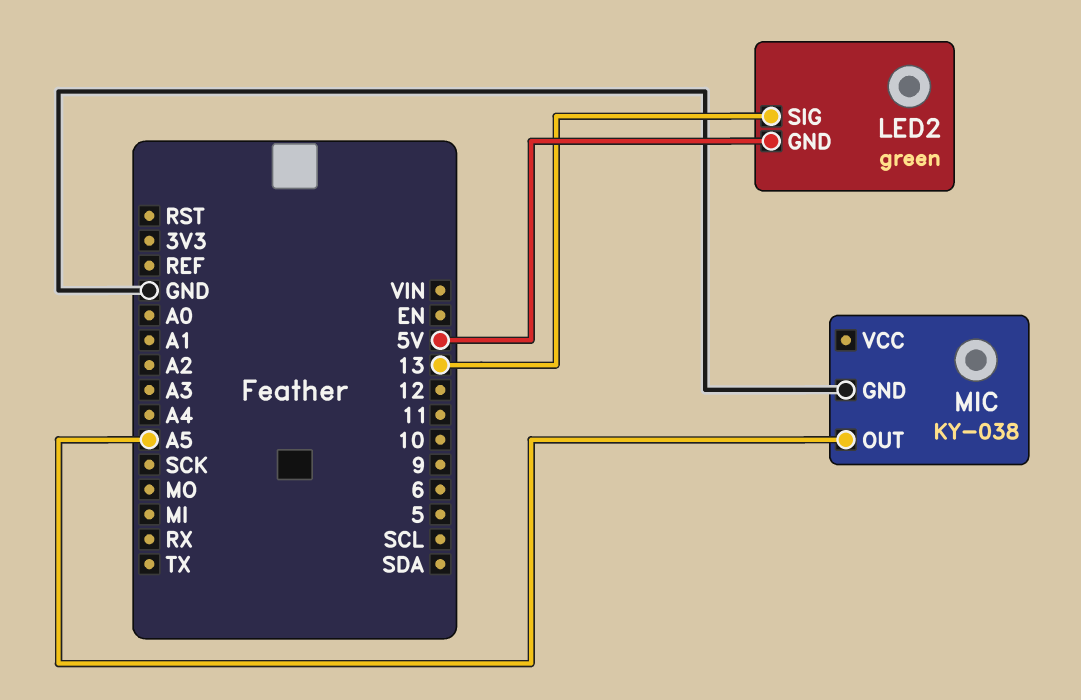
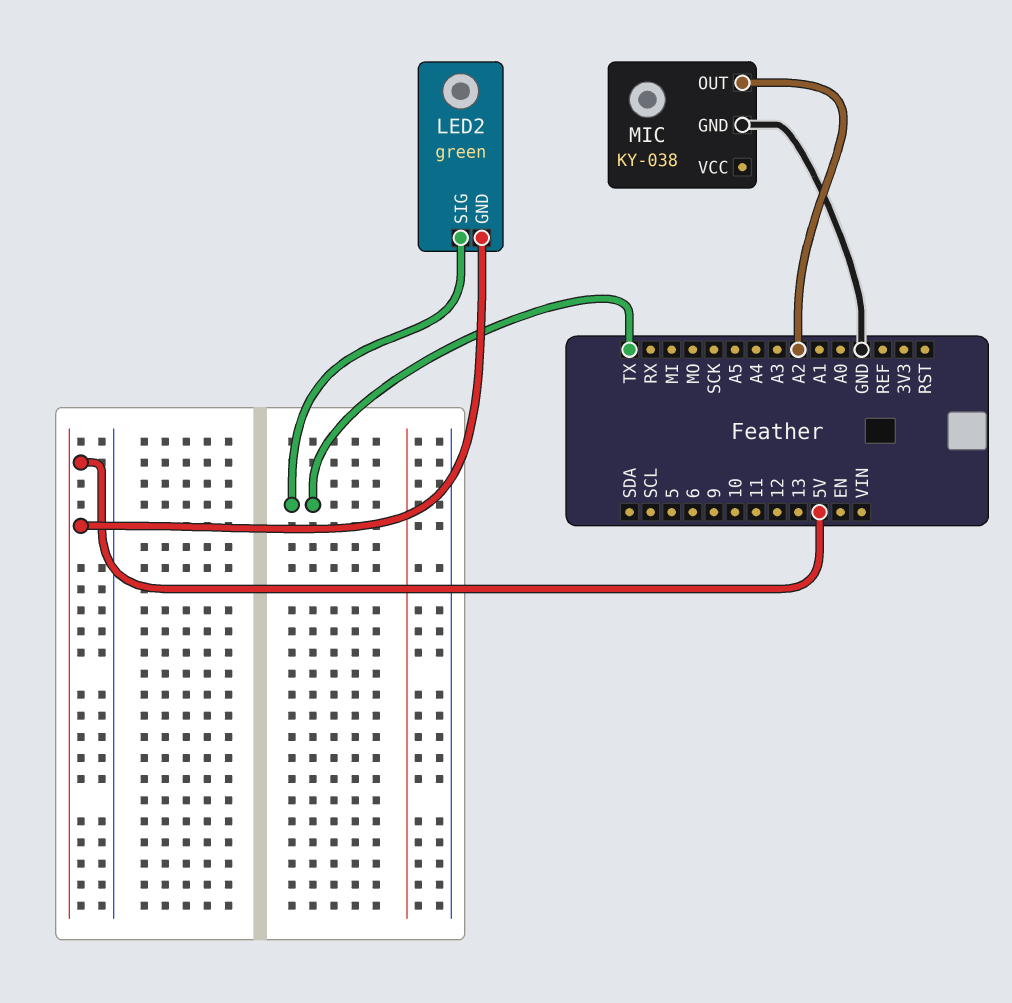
LED2 pin SIG: 13 -> TX
MIC pin OUT: A5 -> A2

